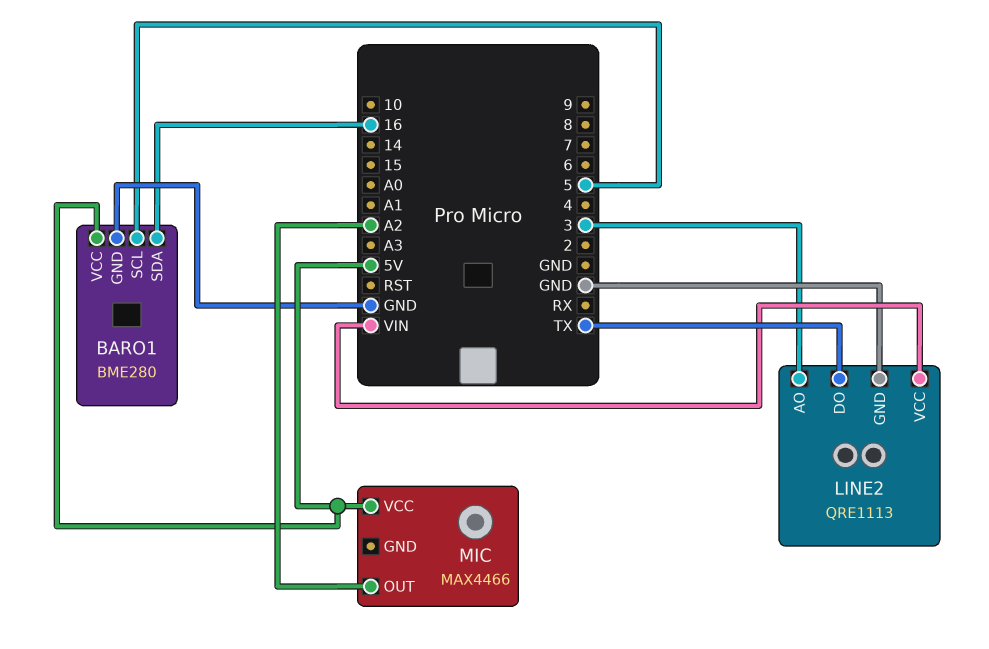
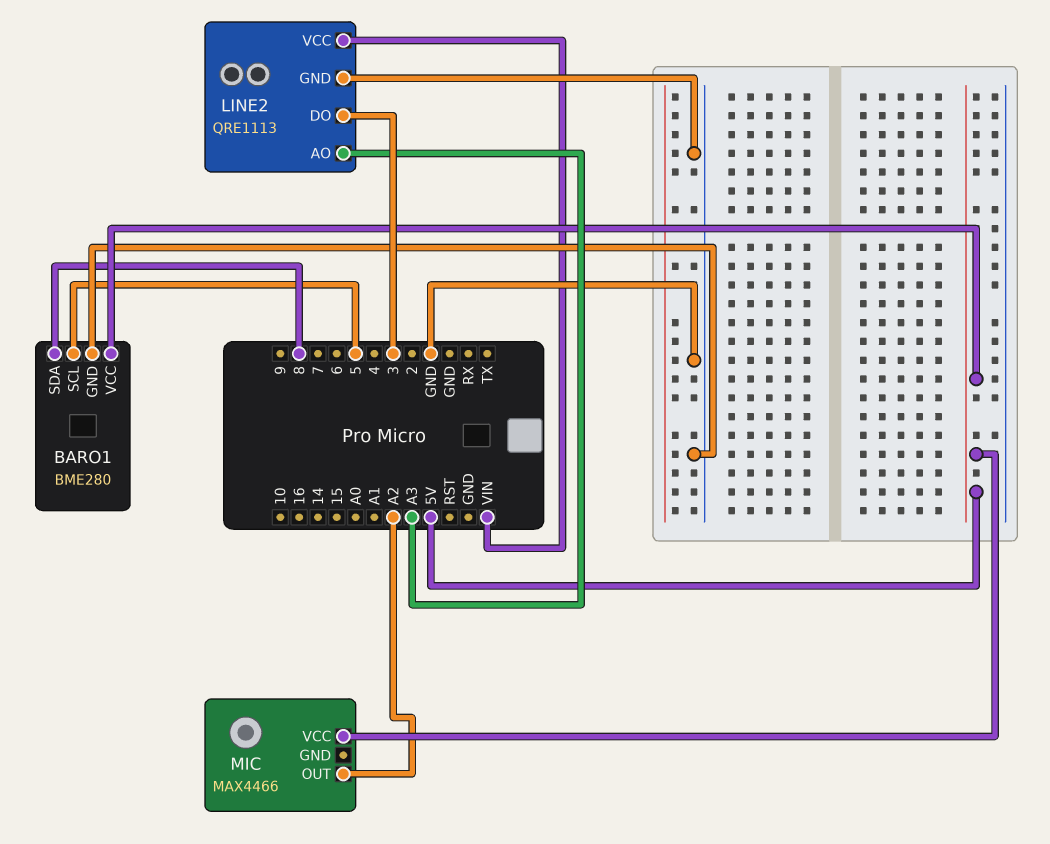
BARO1 pin SDA: 16 -> 8
LINE2 pin AO: 3 -> A3
LINE2 pin DO: TX -> 3

